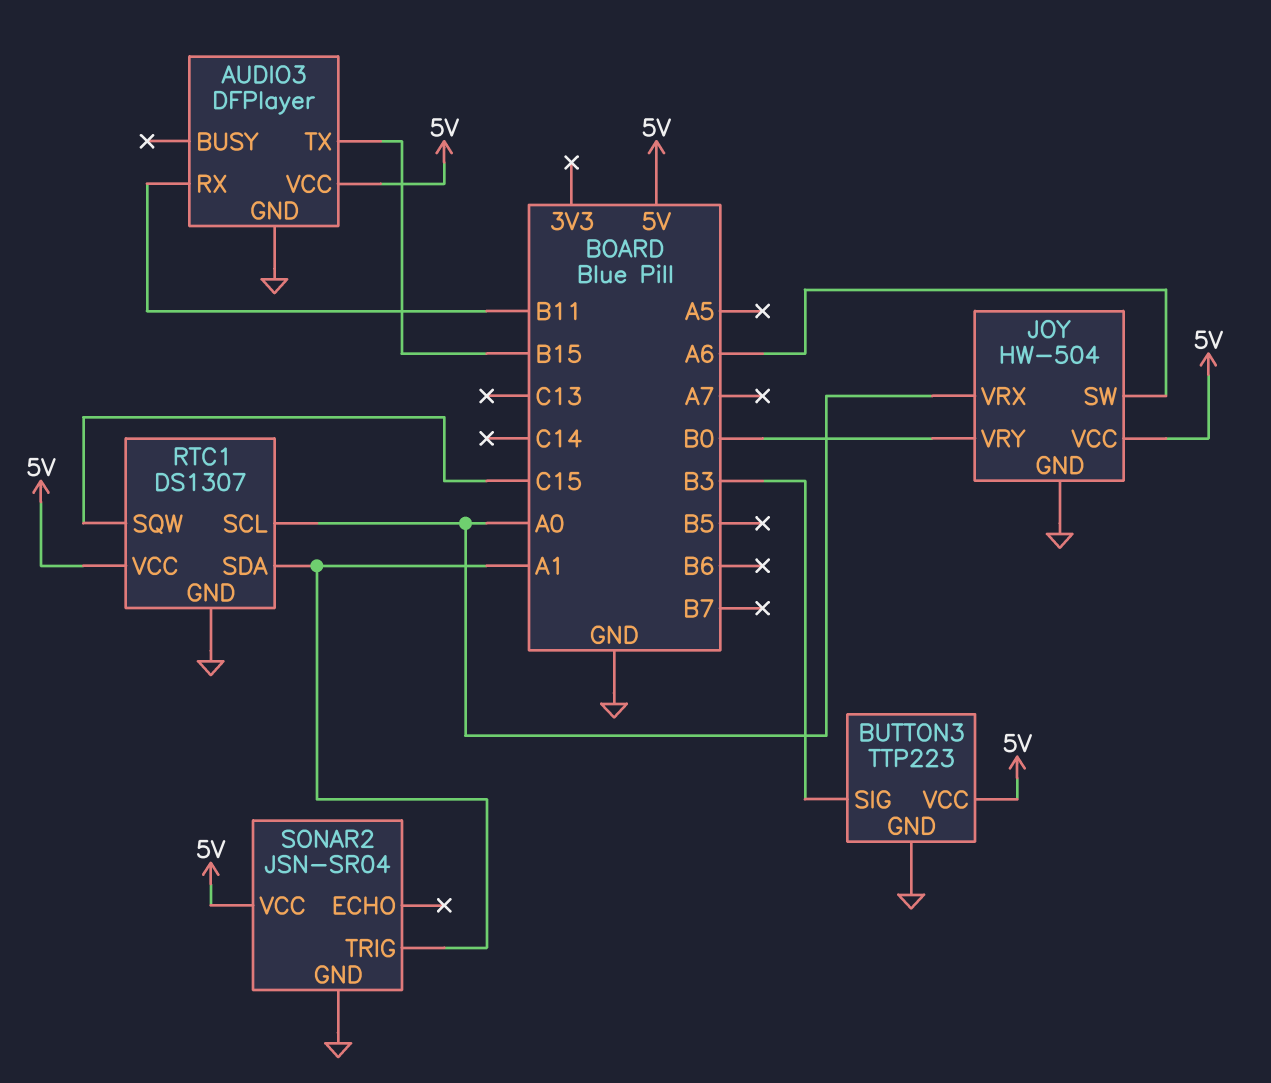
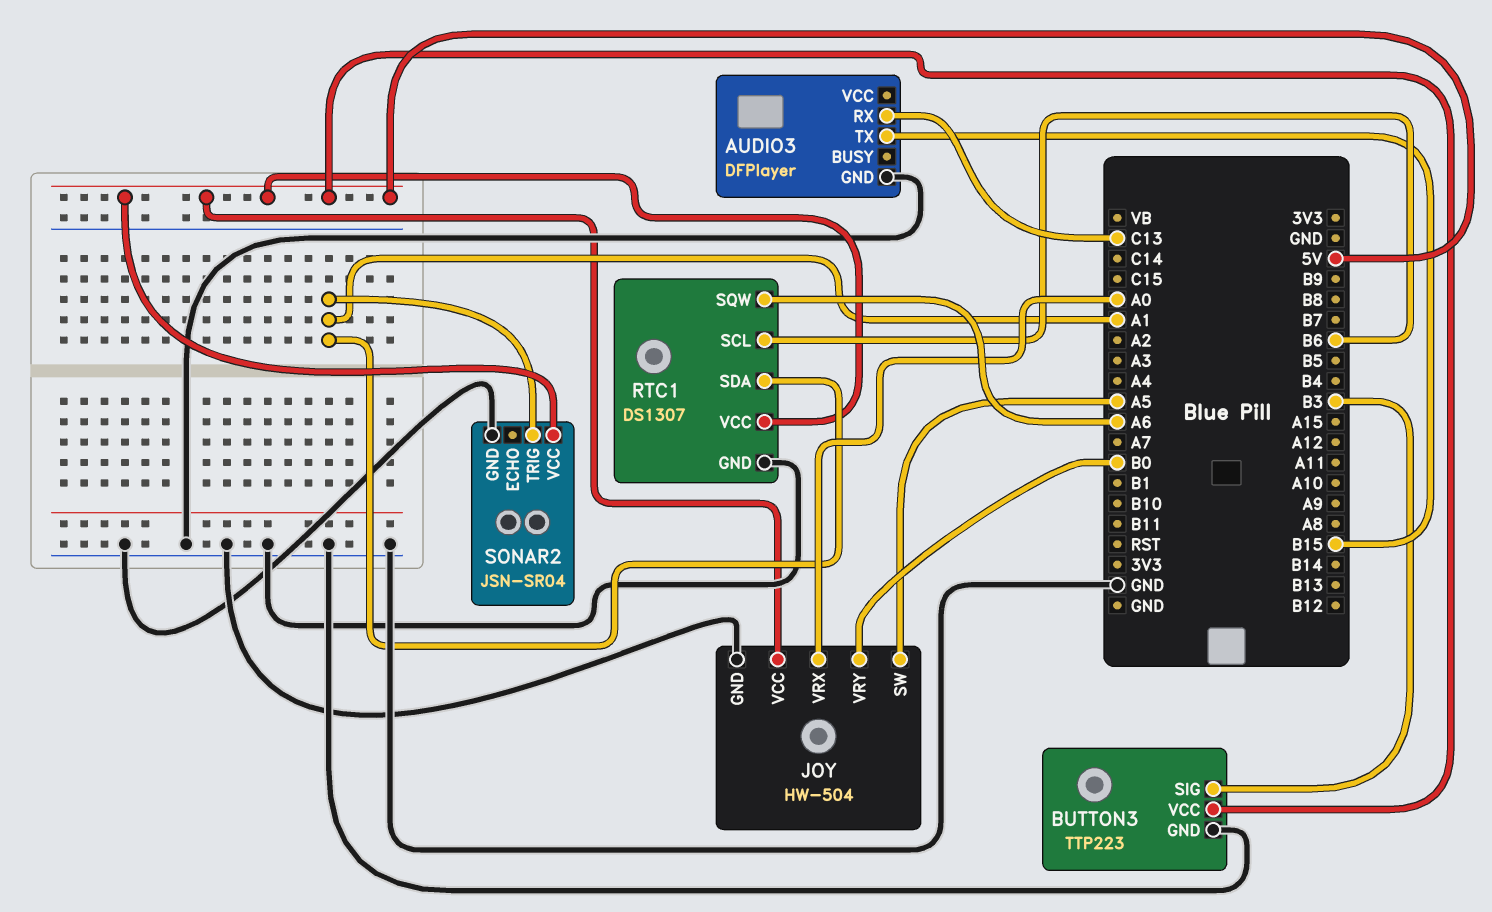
AUDIO3 pin RX: B11 -> C13
AUDIO3 pin VCC: 5V -> none
JOY pin SW: A6 -> A5
RTC1 pin SCL: A0 -> B6
RTC1 pin SQW: C15 -> A6

